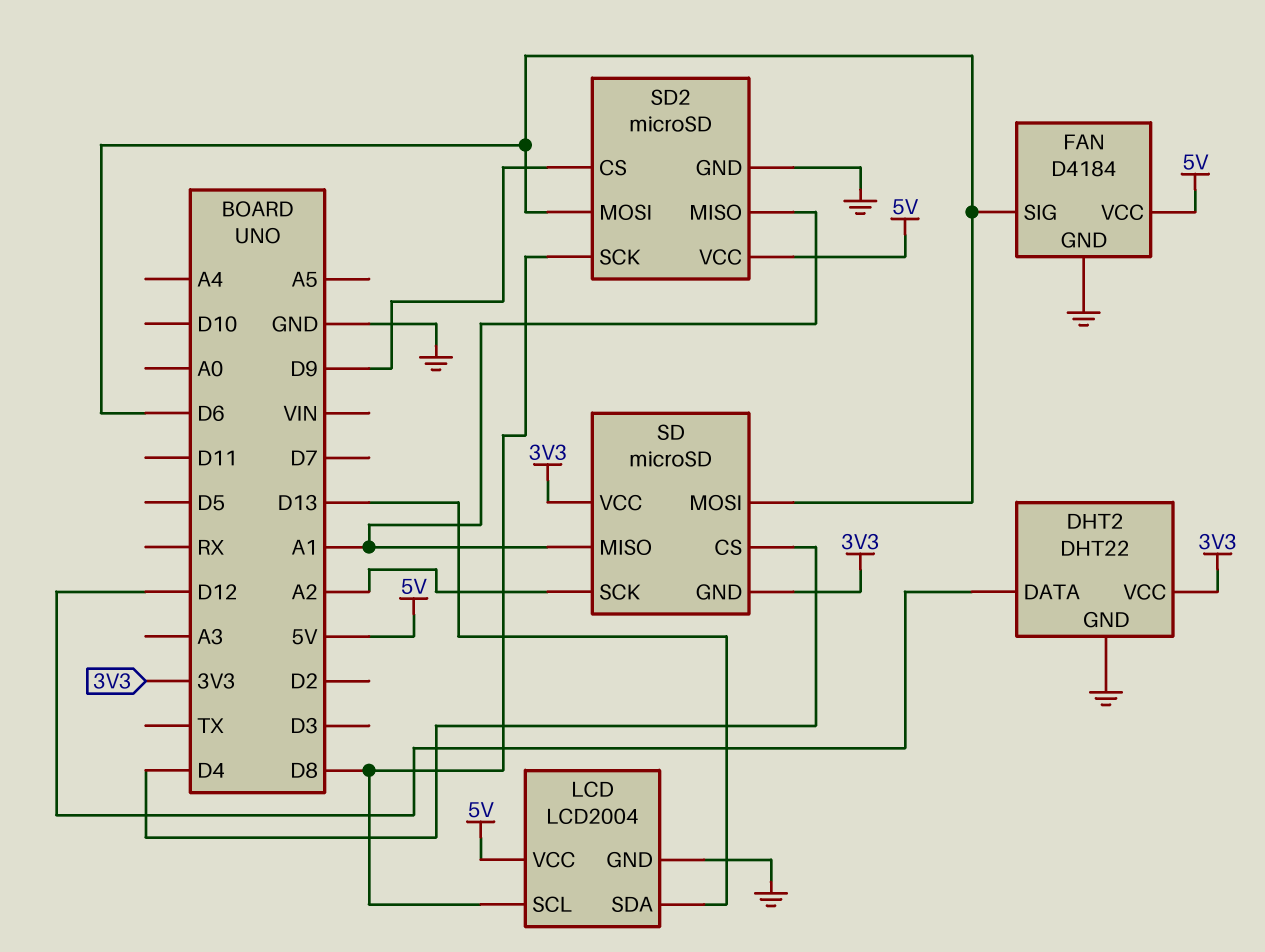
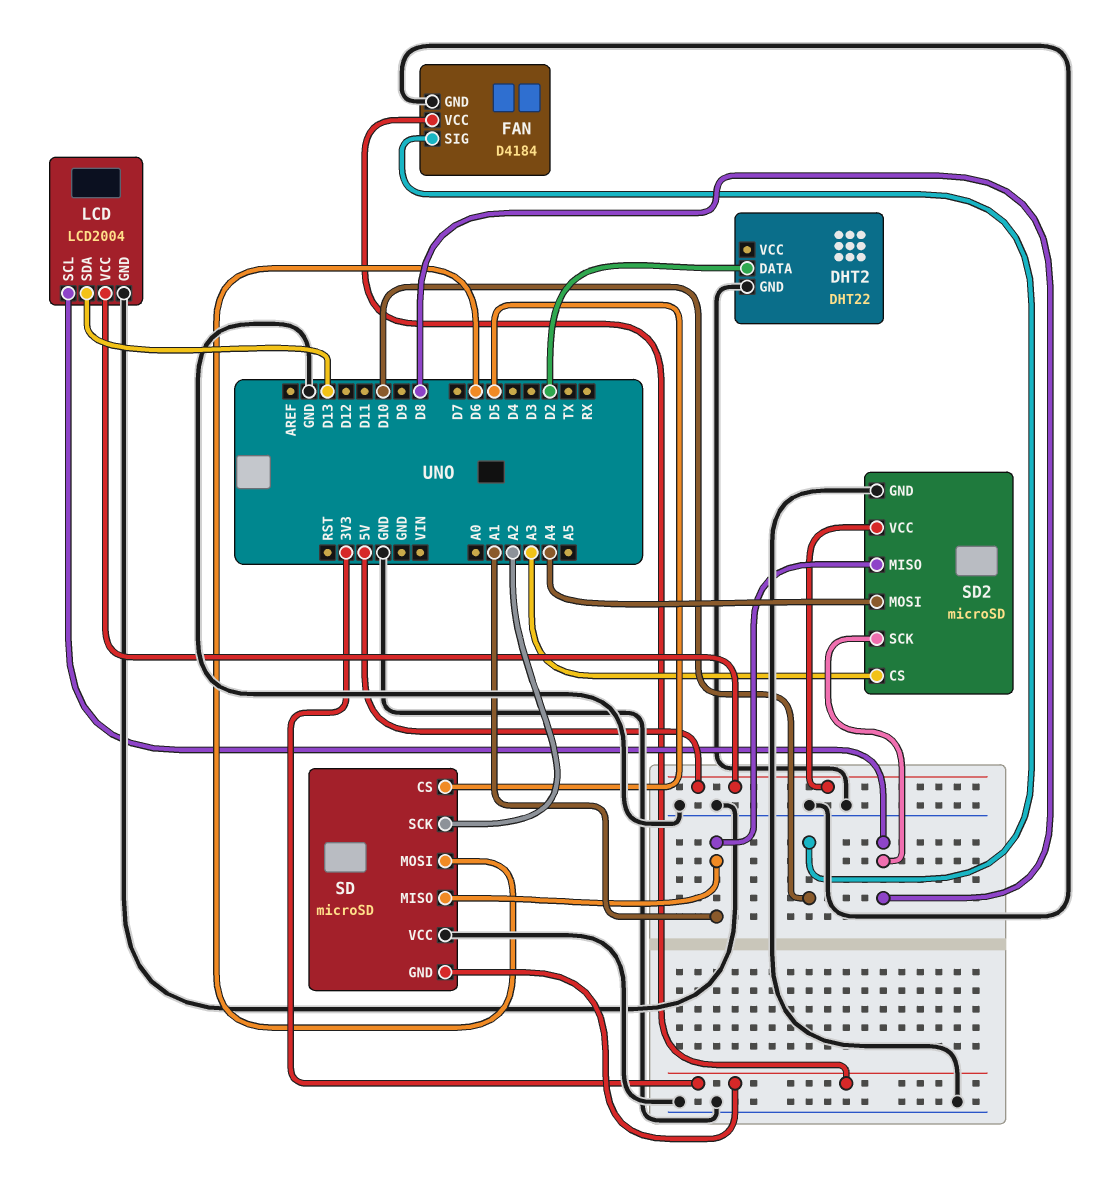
DHT2 pin DATA: D12 -> D2
DHT2 pin VCC: 3V3 -> none
FAN pin SIG: D6 -> D10
FAN pin VCC: 5V -> 3V3
SD pin CS: D4 -> D5
SD pin VCC: 3V3 -> GND
SD2 pin CS: D9 -> A3
SD2 pin MOSI: D6 -> A4

